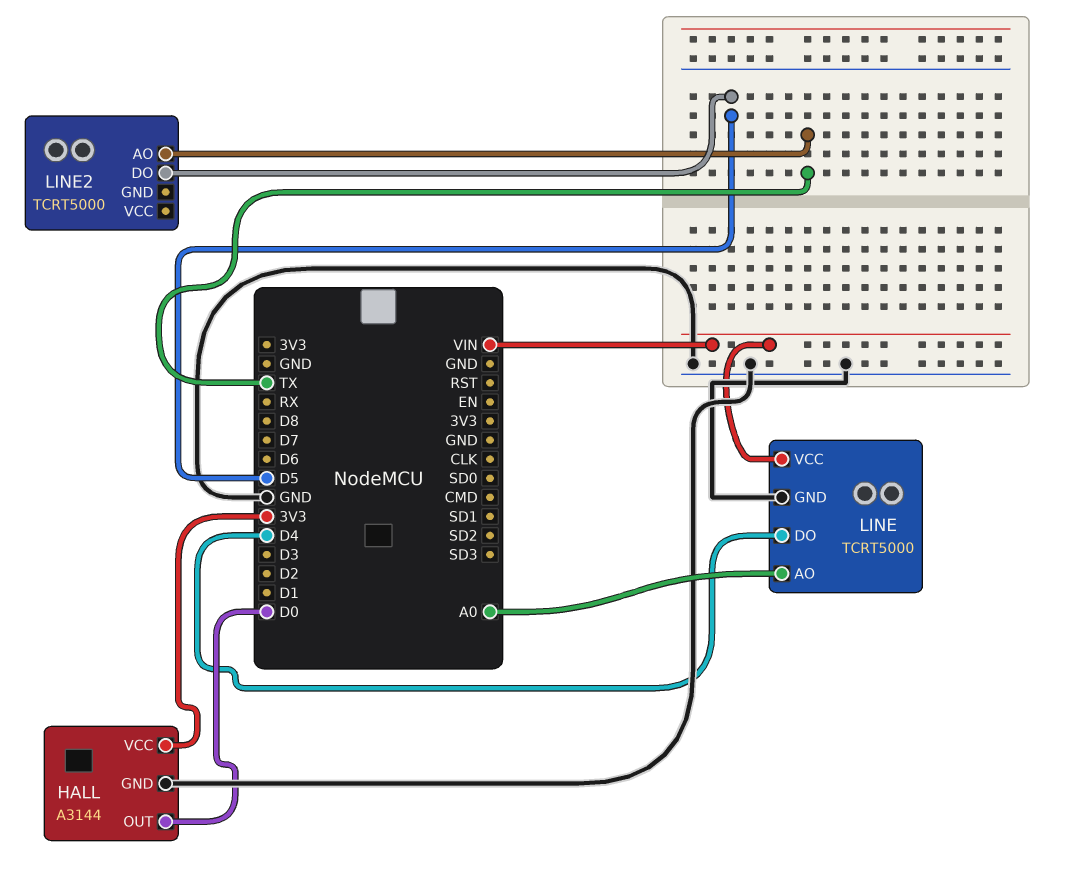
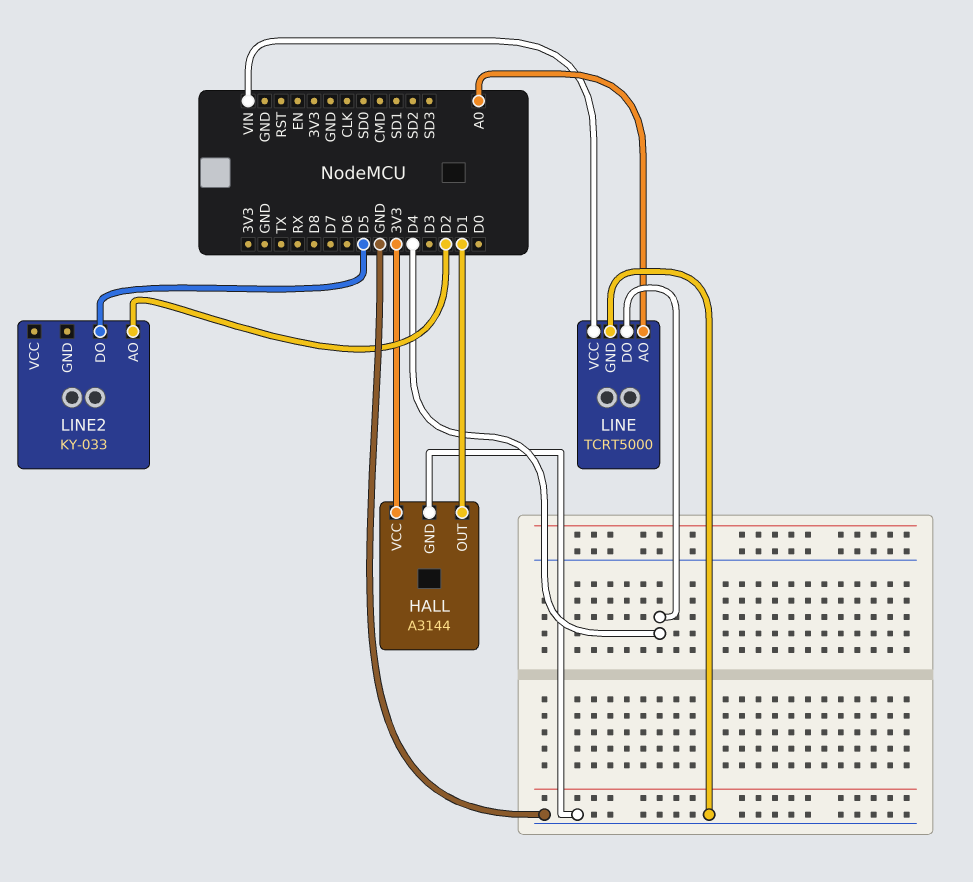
HALL pin OUT: D0 -> D1
LINE2: TCRT5000 -> KY-033
LINE2 pin AO: TX -> D2

